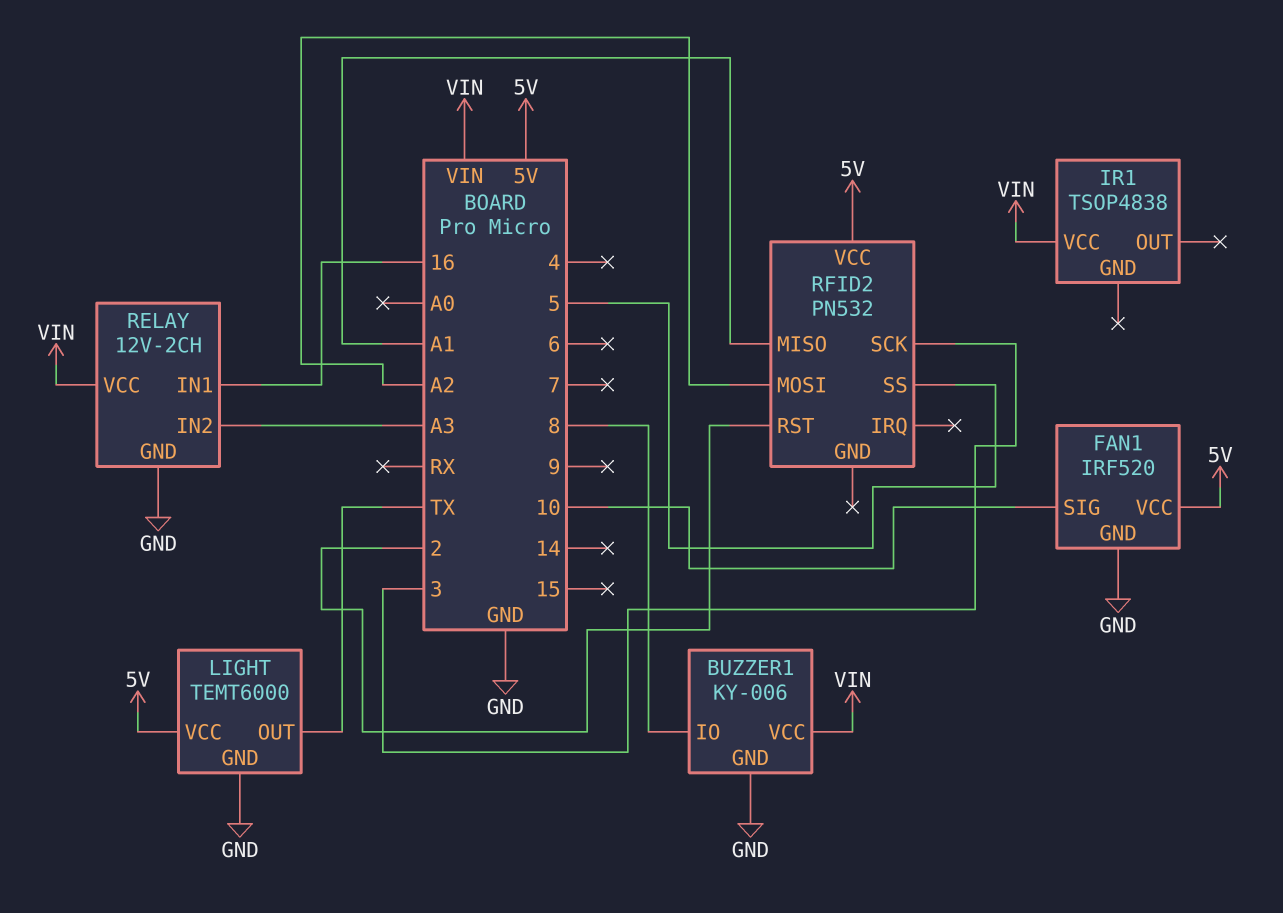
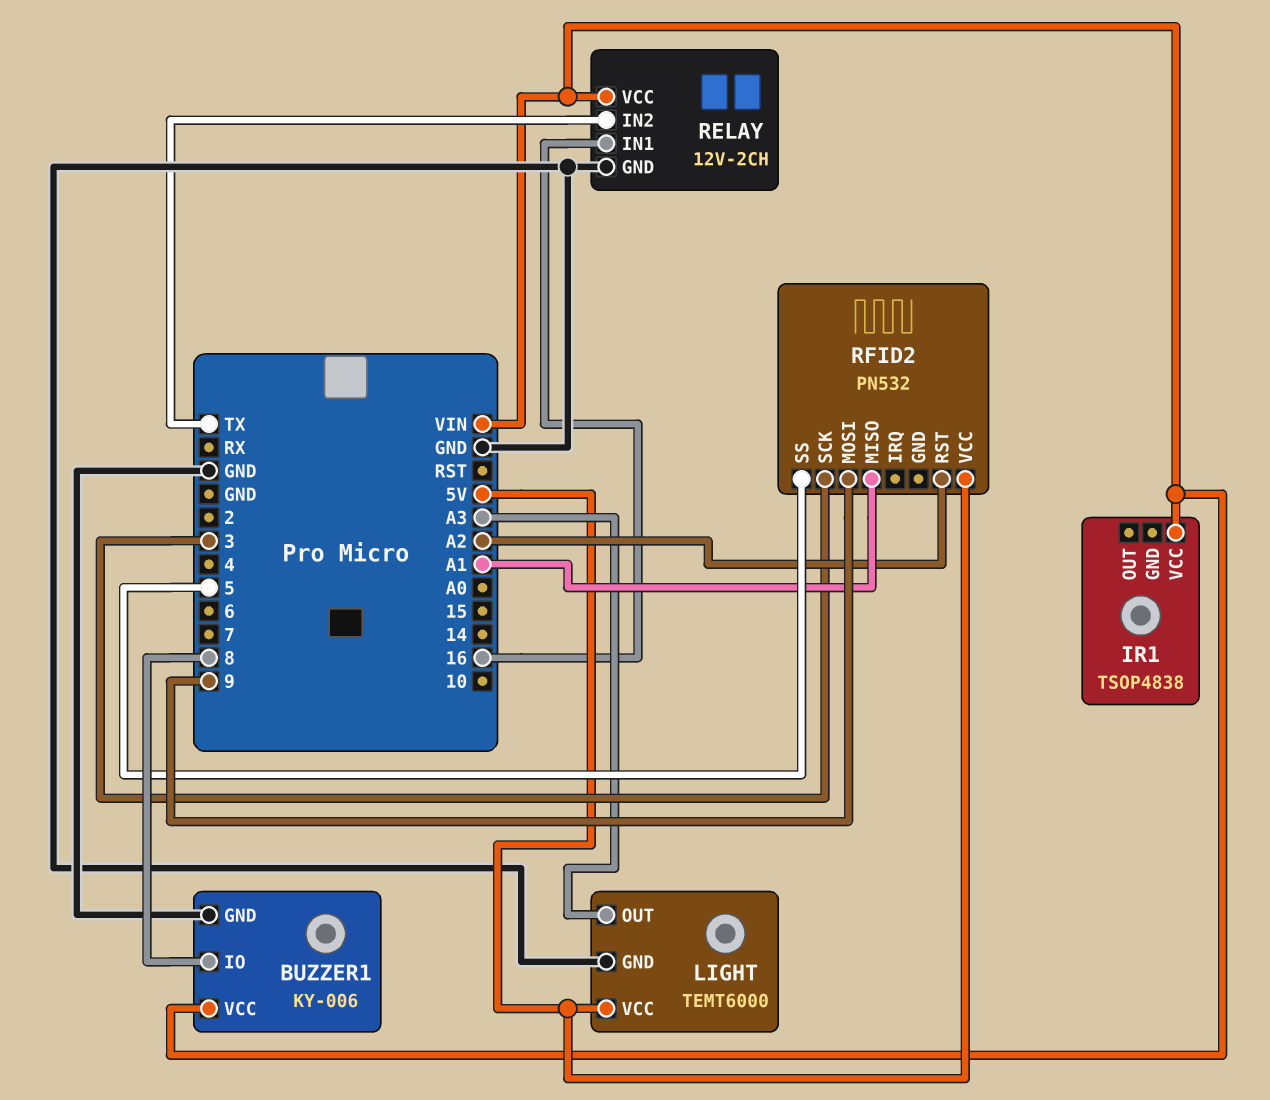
FAN1: IRF520 -> none
FAN1 pin GND: GND -> none
FAN1 pin SIG: 10 -> none
FAN1 pin VCC: 5V -> none
LIGHT pin OUT: TX -> A3
RELAY pin IN2: A3 -> TX
RFID2 pin MOSI: A2 -> 9
RFID2 pin RST: 2 -> A2

